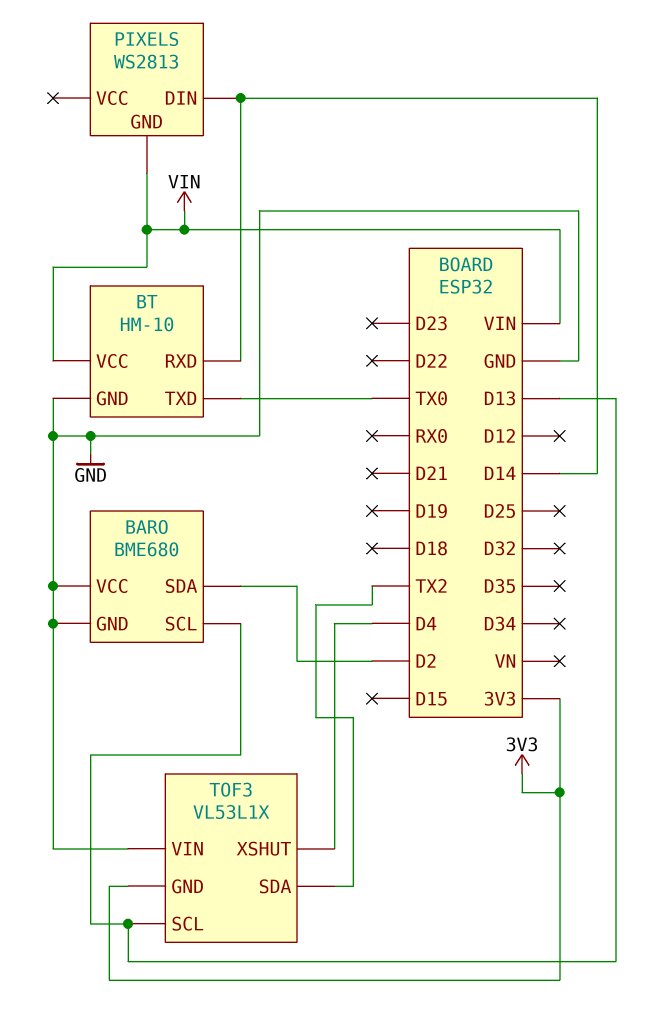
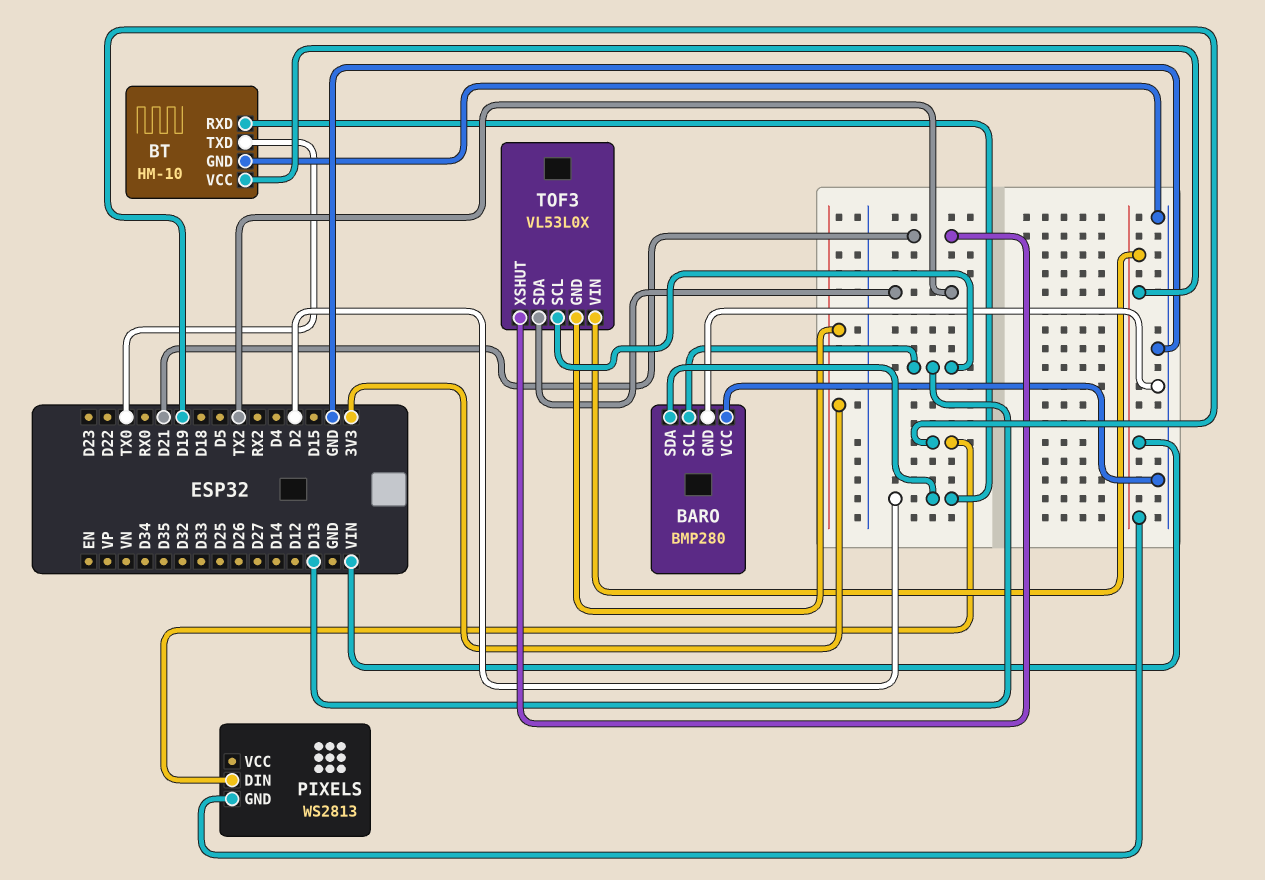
BARO: BME680 -> BMP280
BT pin RXD: D14 -> D2
PIXELS pin DIN: D14 -> D19
TOF3: VL53L1X -> VL53L0X
TOF3 pin VIN: GND -> VIN
TOF3 pin XSHUT: D4 -> D21

